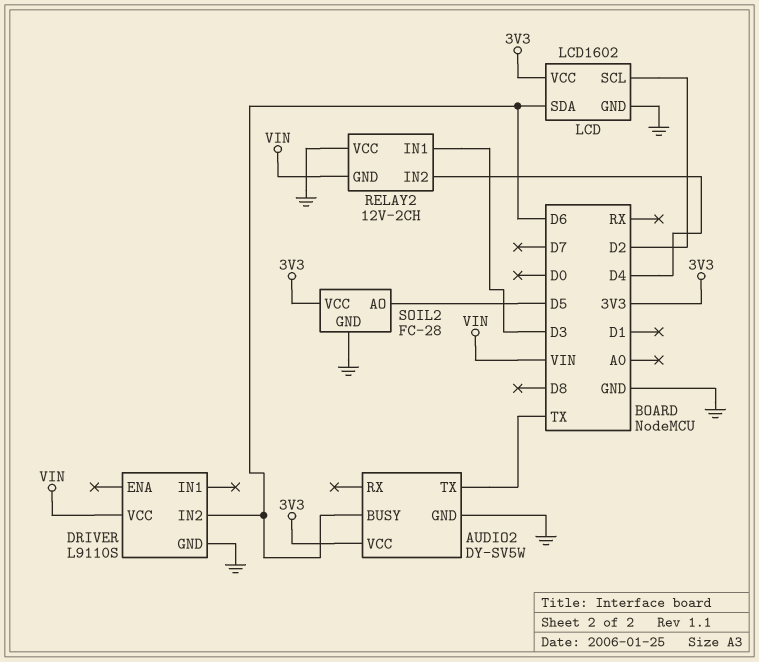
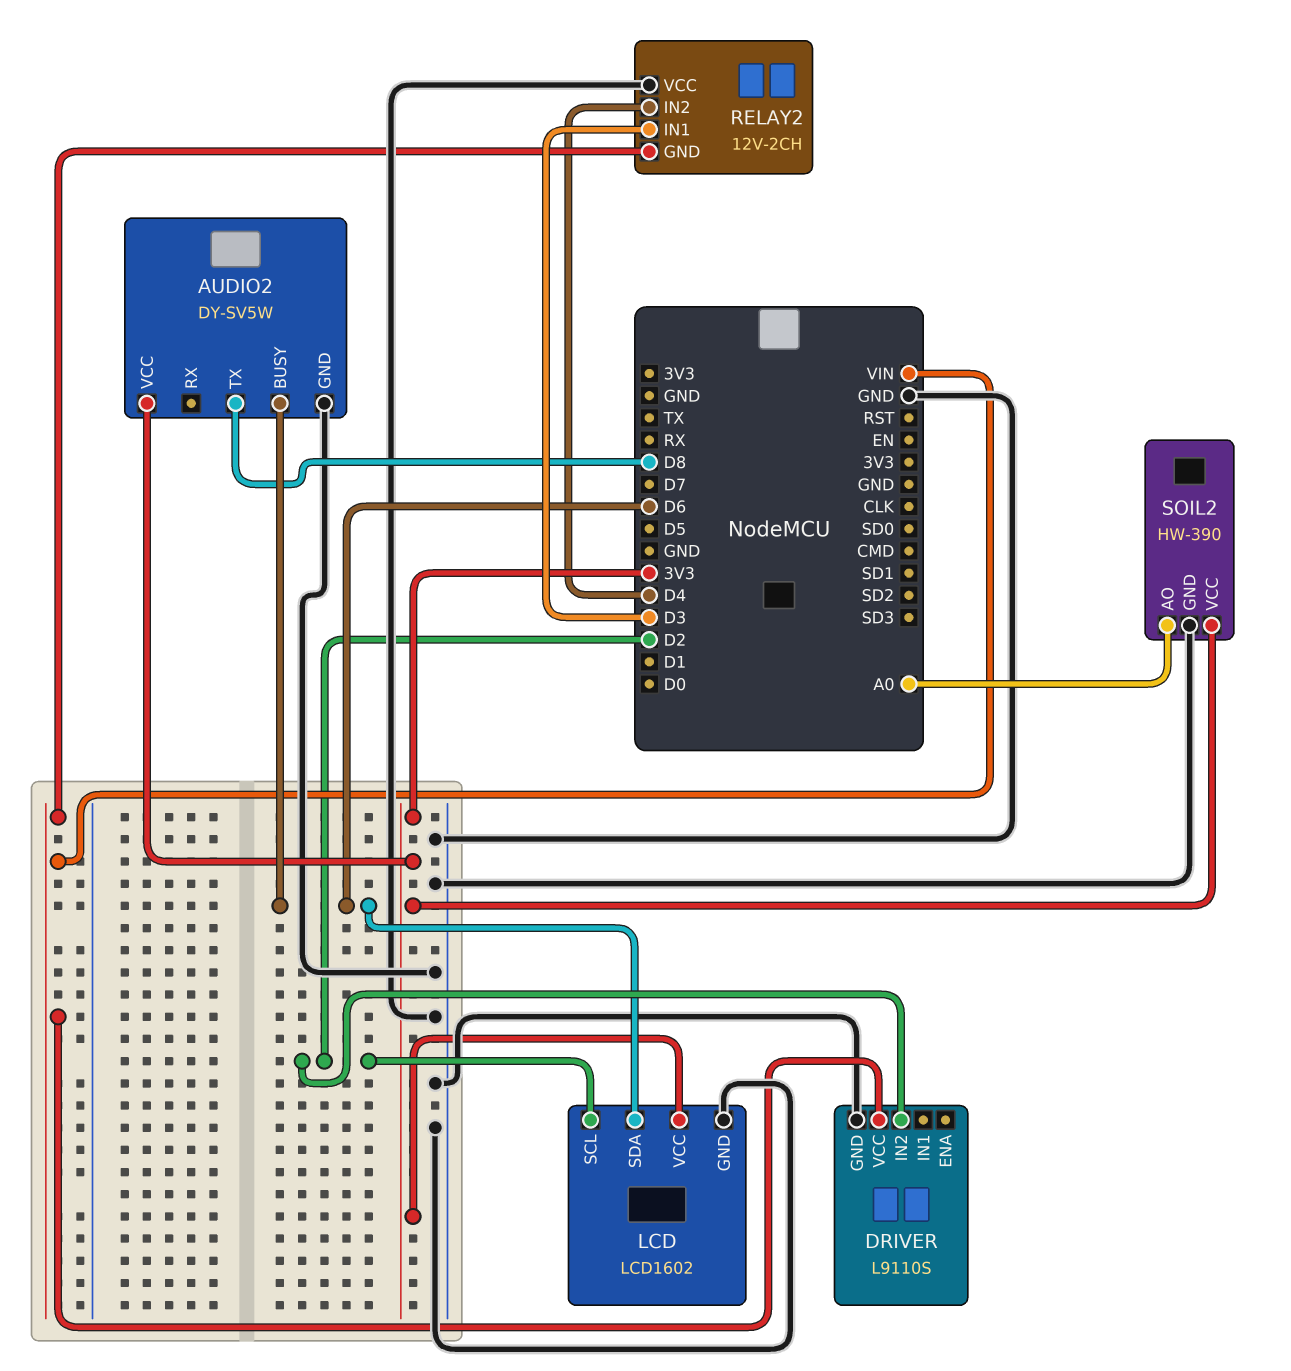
AUDIO2 pin TX: TX -> D8
DRIVER pin IN2: D6 -> D2
SOIL2: FC-28 -> HW-390
SOIL2 pin AO: D5 -> A0

